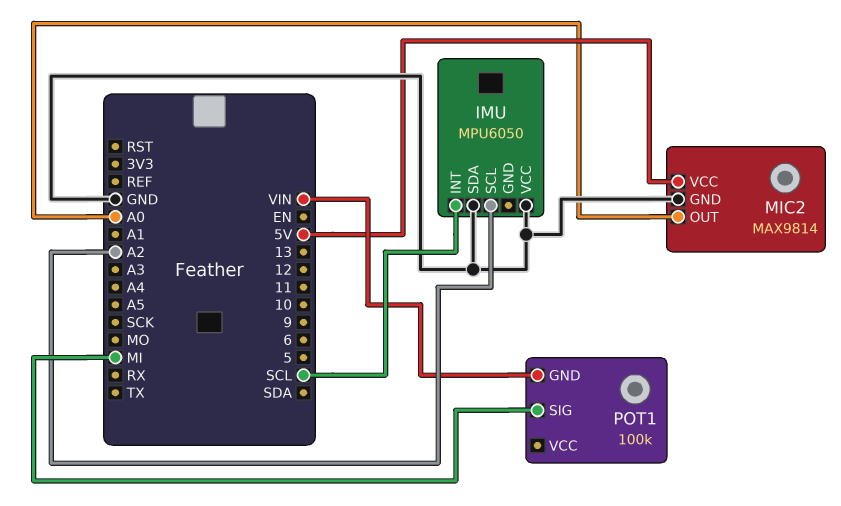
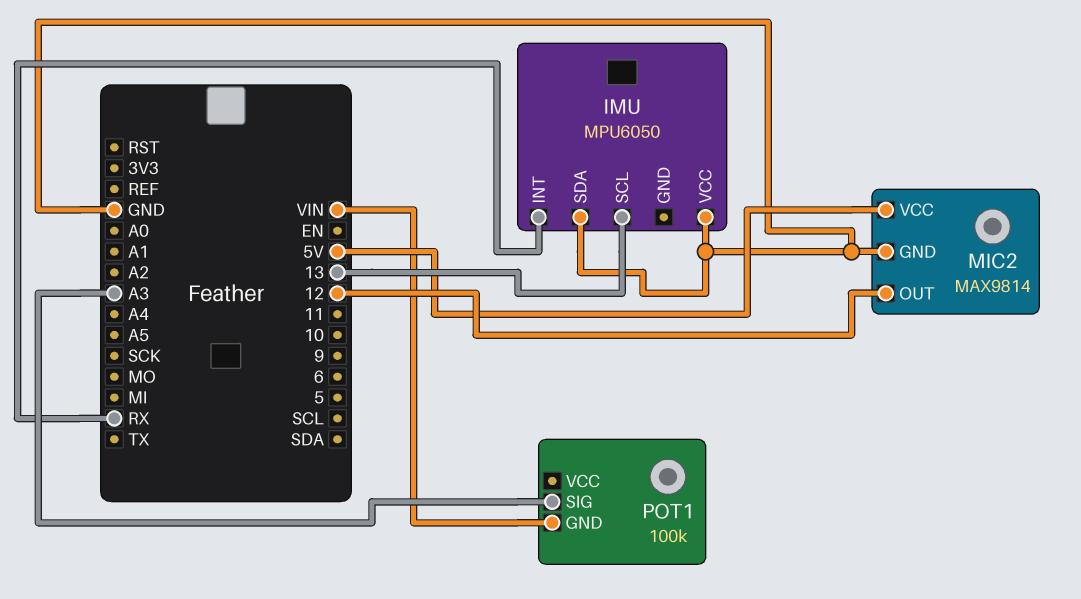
IMU pin INT: SCL -> RX
IMU pin SCL: A2 -> 13
MIC2 pin OUT: A0 -> 12
POT1 pin SIG: MI -> A3

